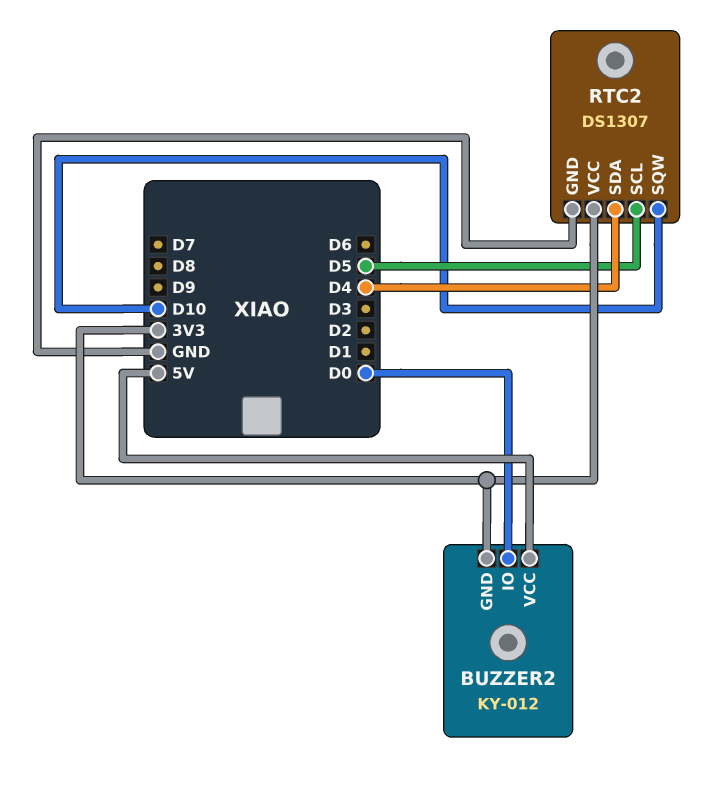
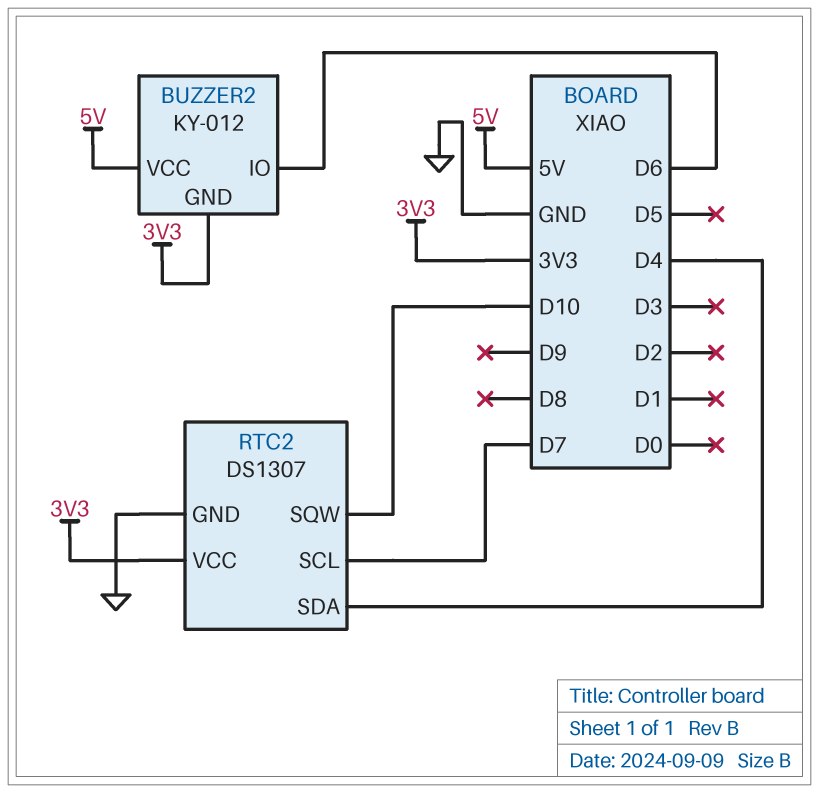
BUZZER2 pin IO: D0 -> D6
RTC2 pin SCL: D5 -> D7

